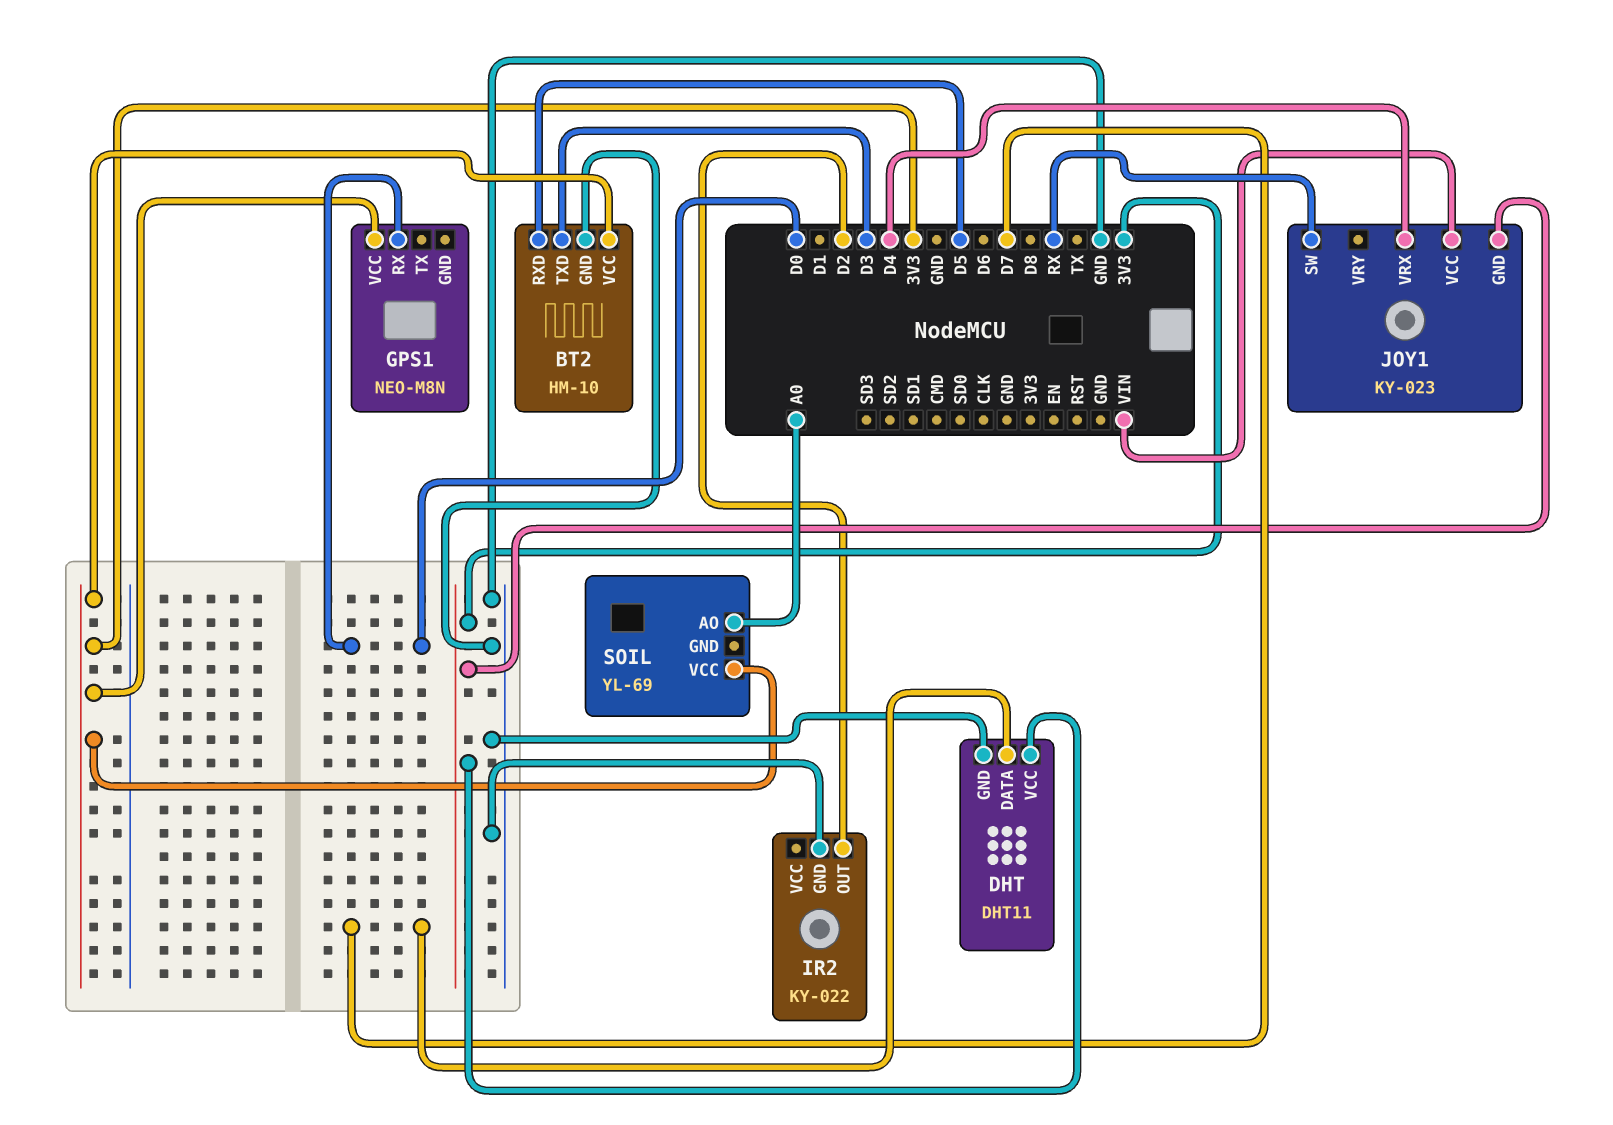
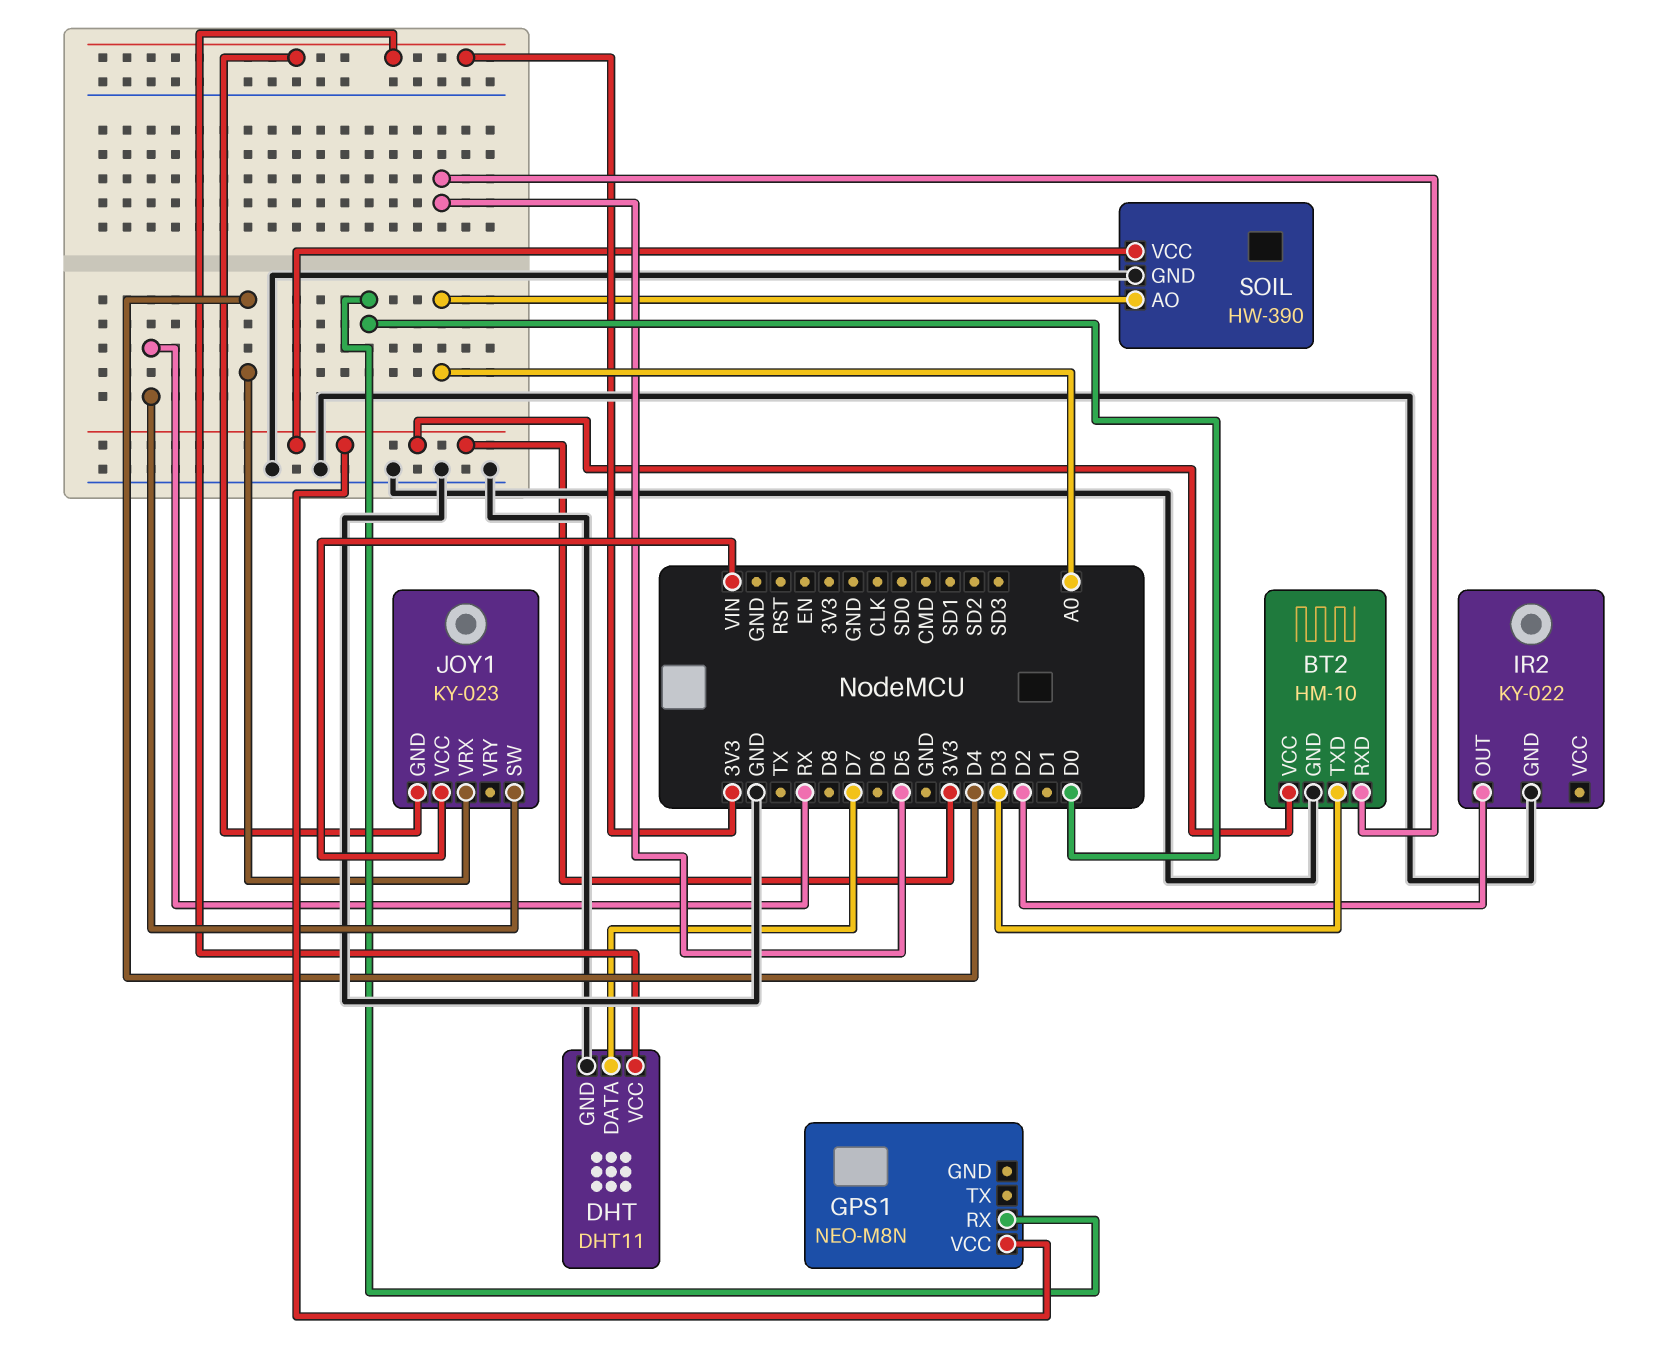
SOIL: YL-69 -> HW-390
SOIL pin GND: none -> GND

